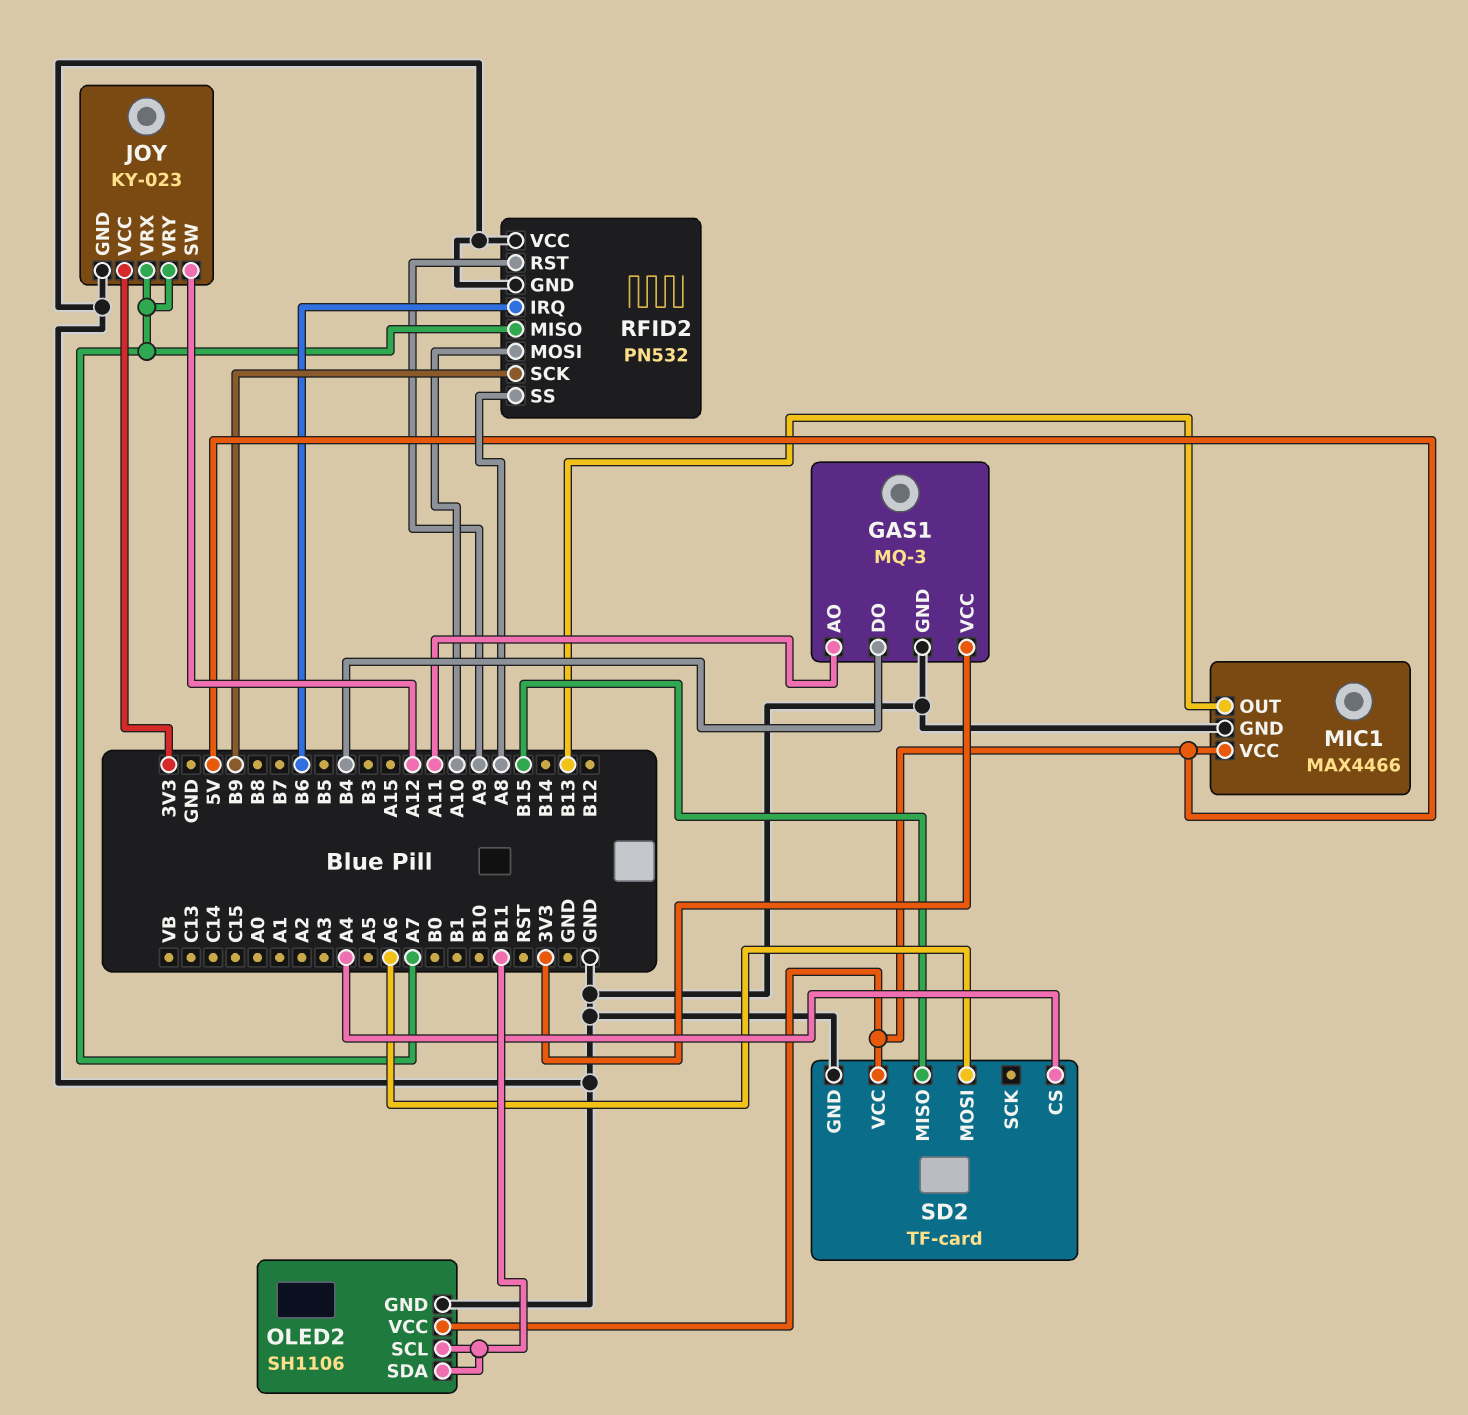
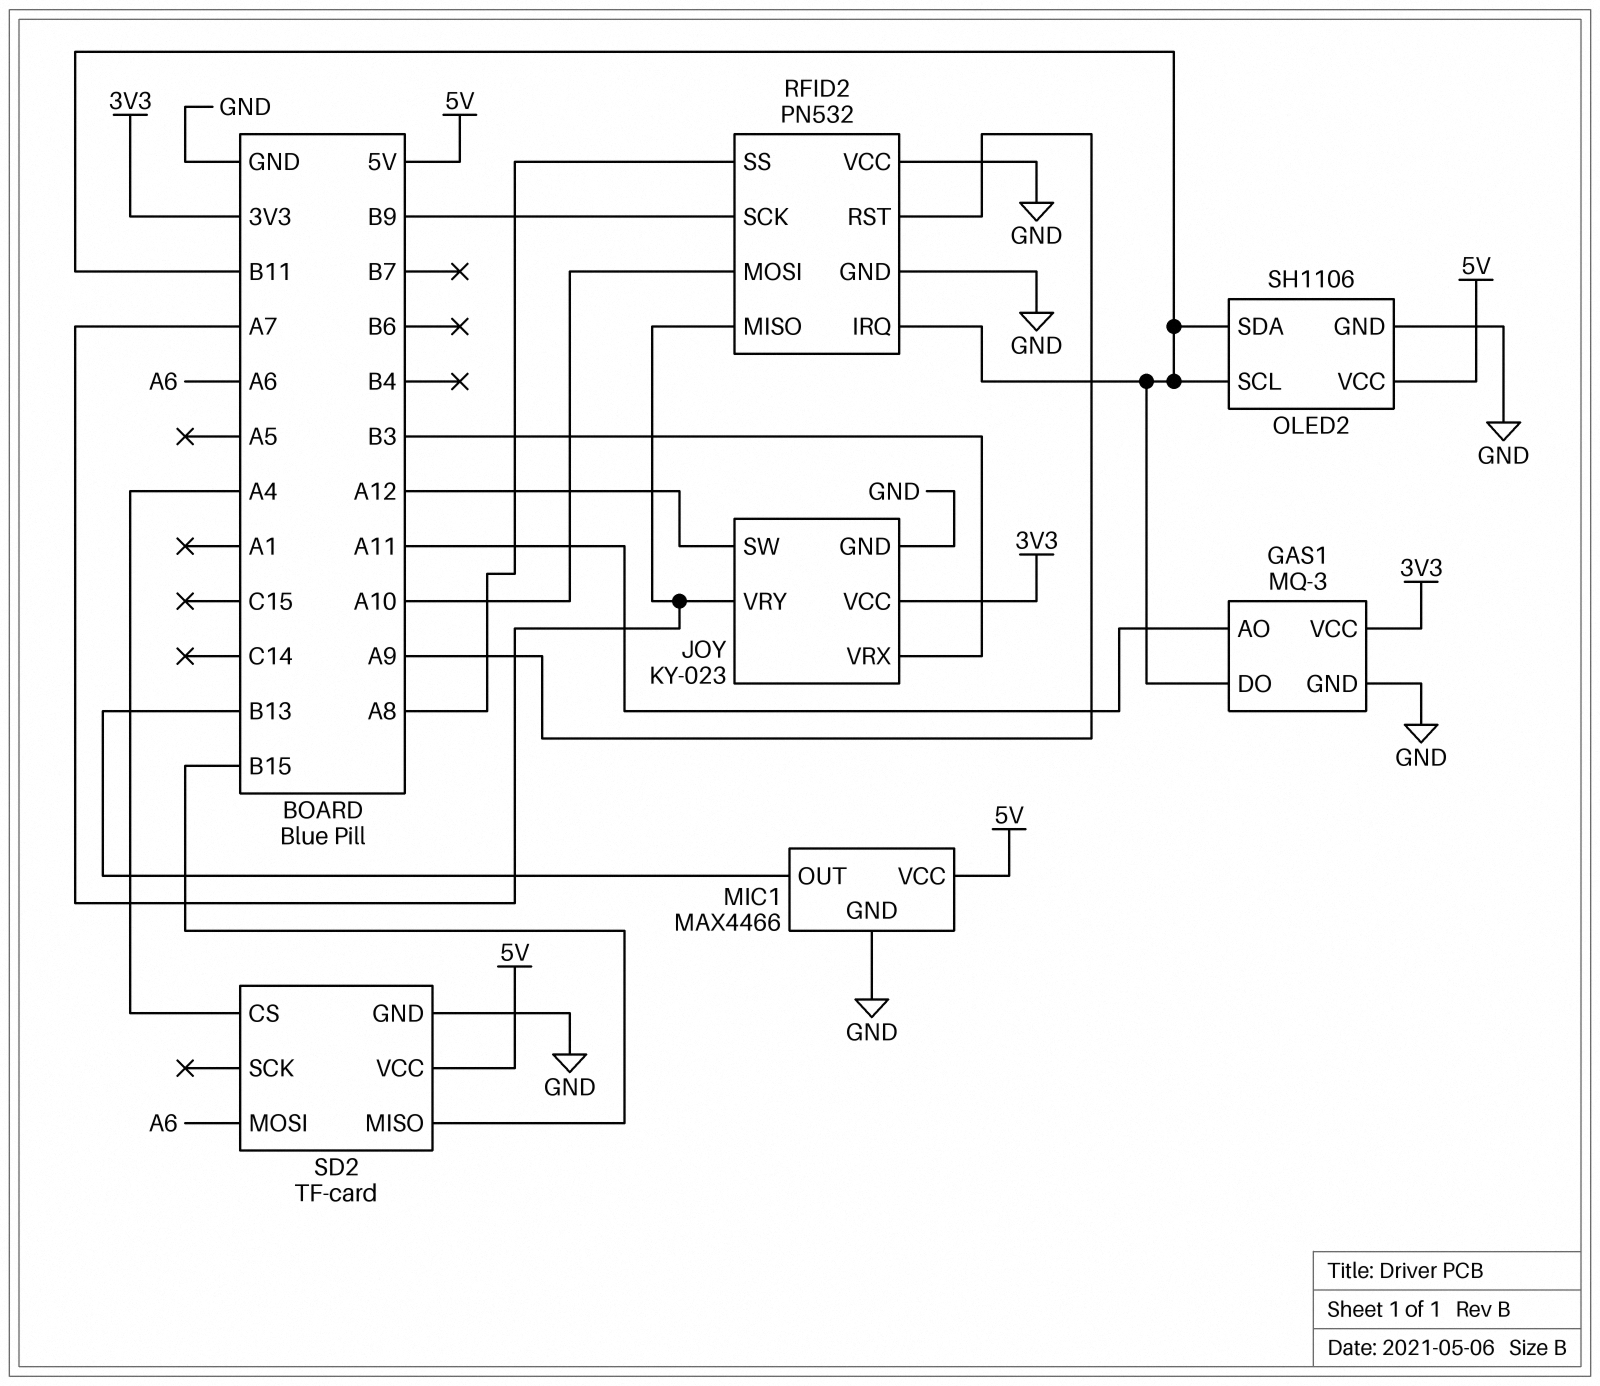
GAS1 pin DO: B4 -> B11
JOY pin VRX: A7 -> B3
RFID2 pin IRQ: B6 -> B11

